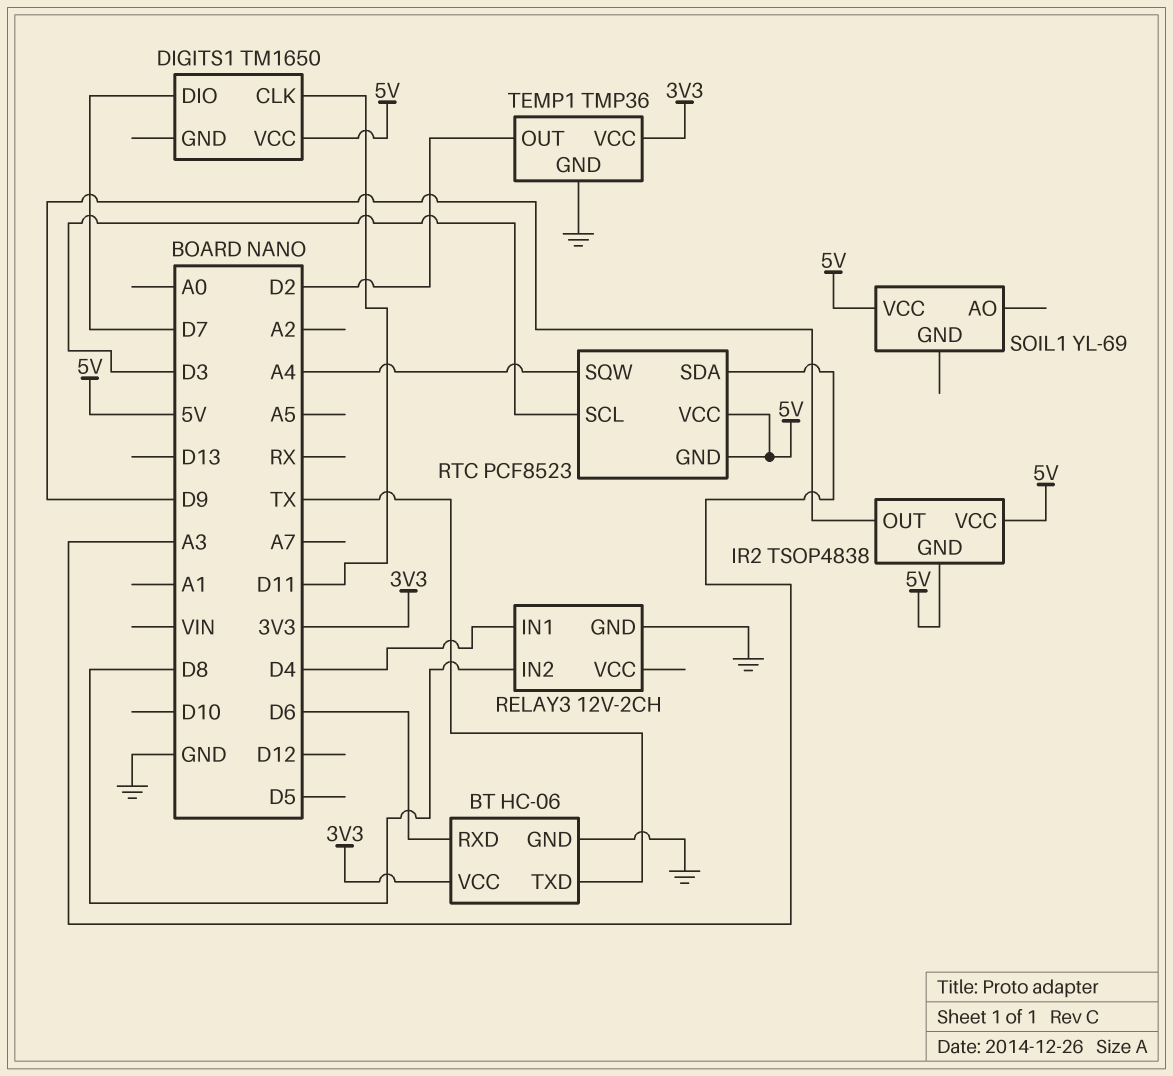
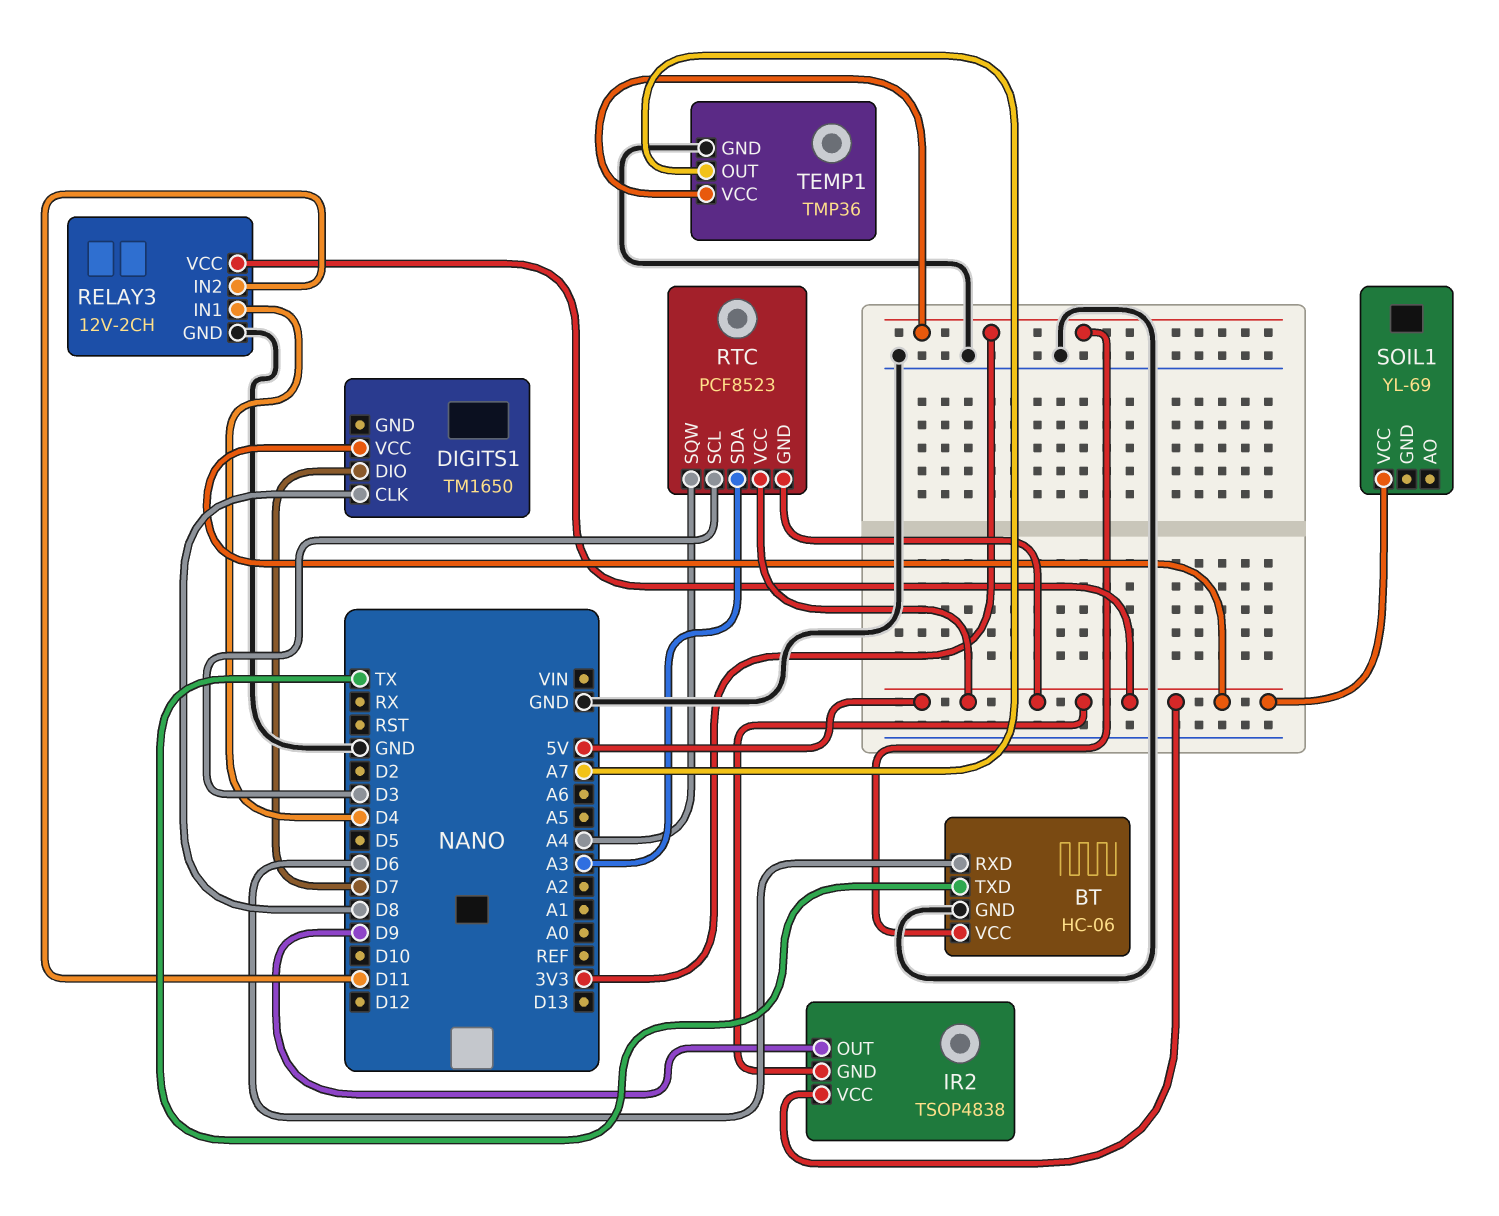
DIGITS1 pin CLK: D11 -> D8
RELAY3 pin IN2: D8 -> D11
RELAY3 pin VCC: none -> 5V
TEMP1 pin OUT: D2 -> A7

